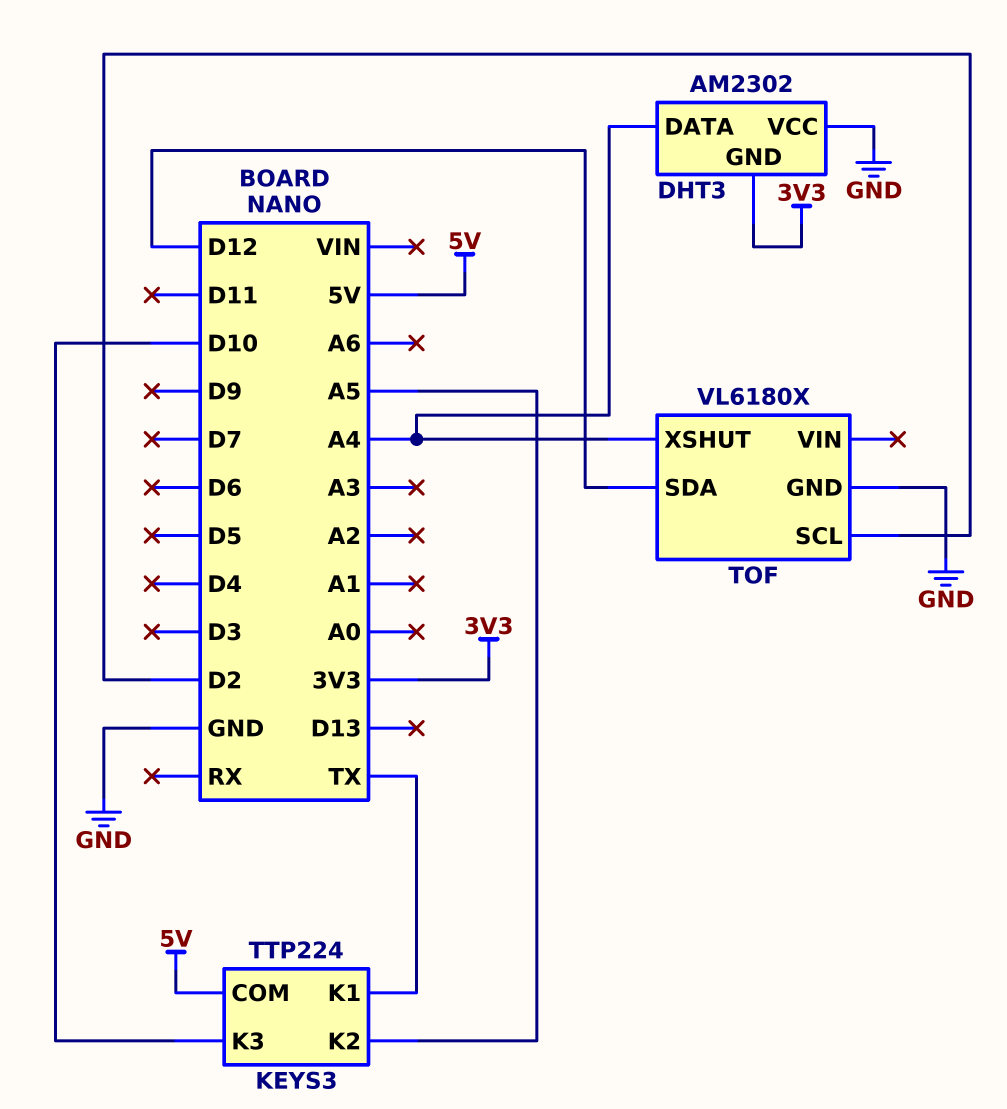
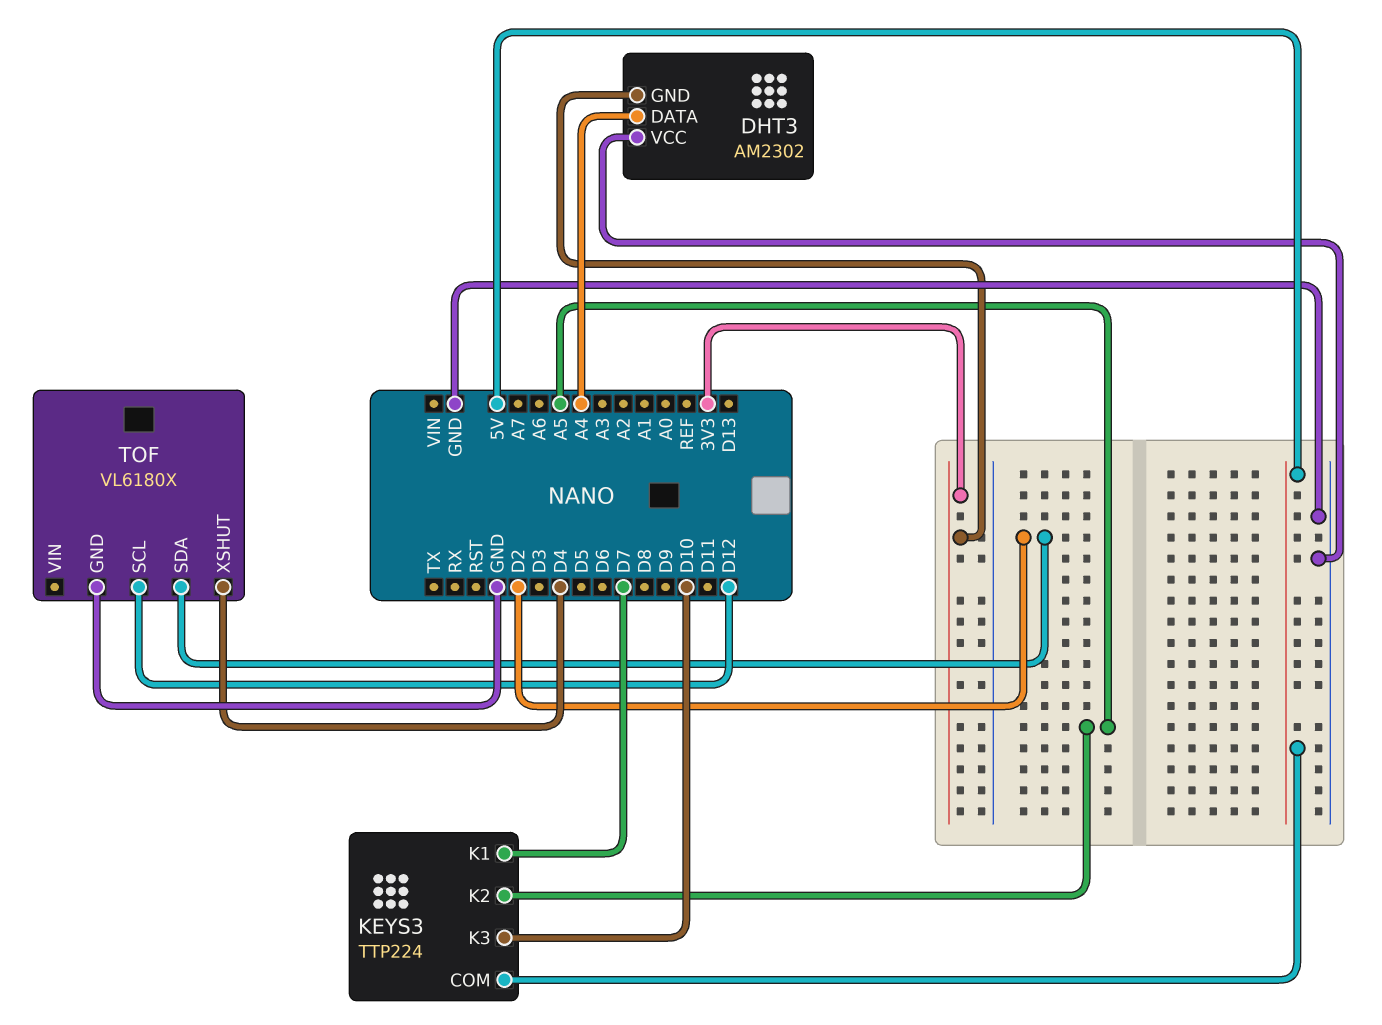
KEYS3 pin K1: TX -> D7
TOF pin SCL: D2 -> D12
TOF pin SDA: D12 -> D2
TOF pin XSHUT: A4 -> D4

